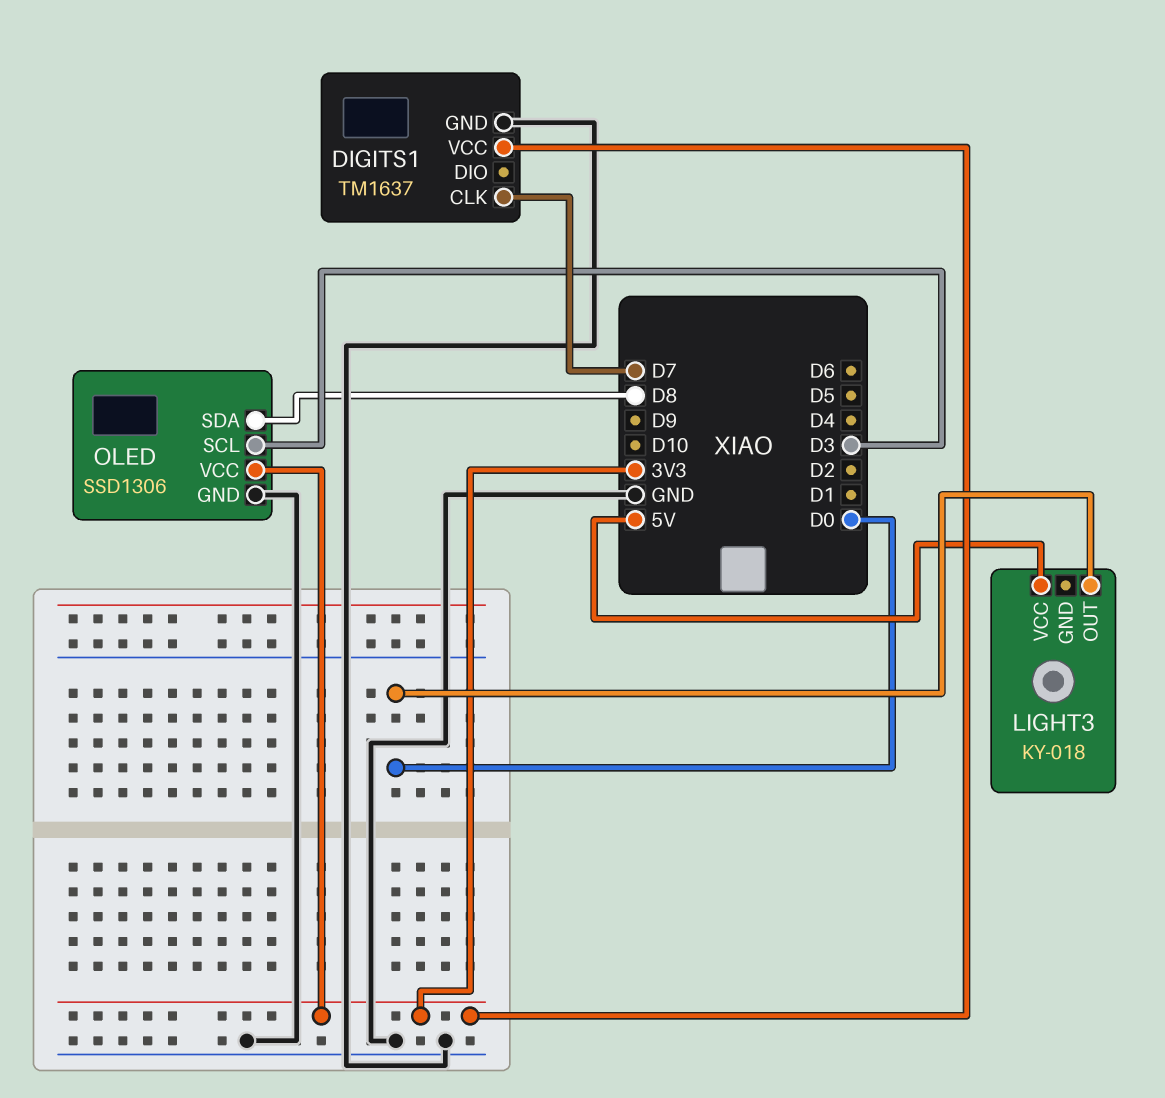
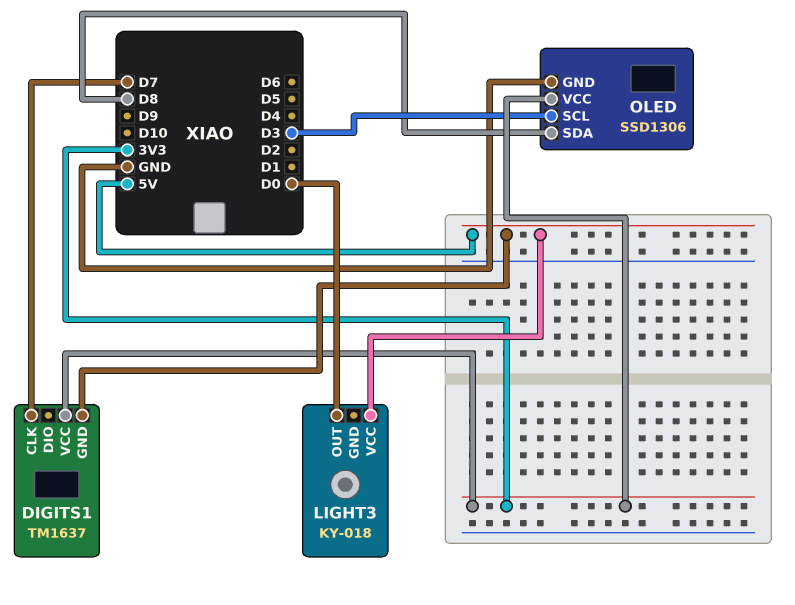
DIGITS1 pin GND: GND -> 5V

